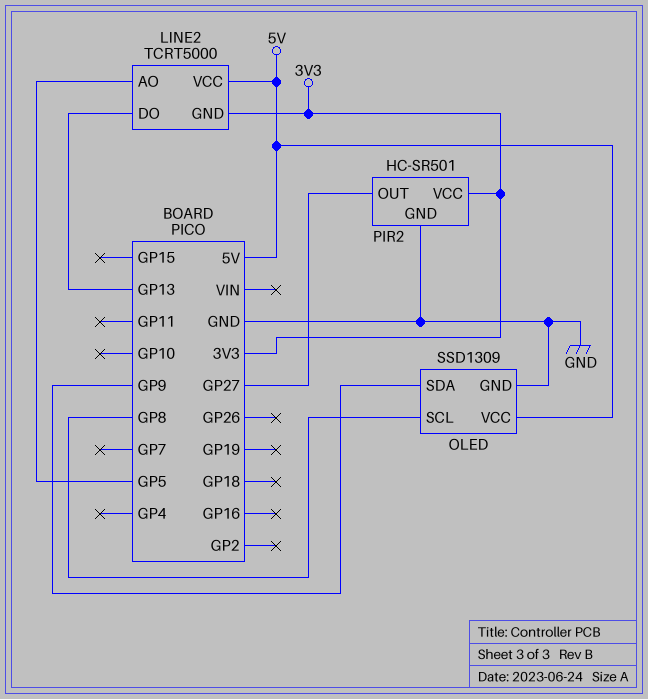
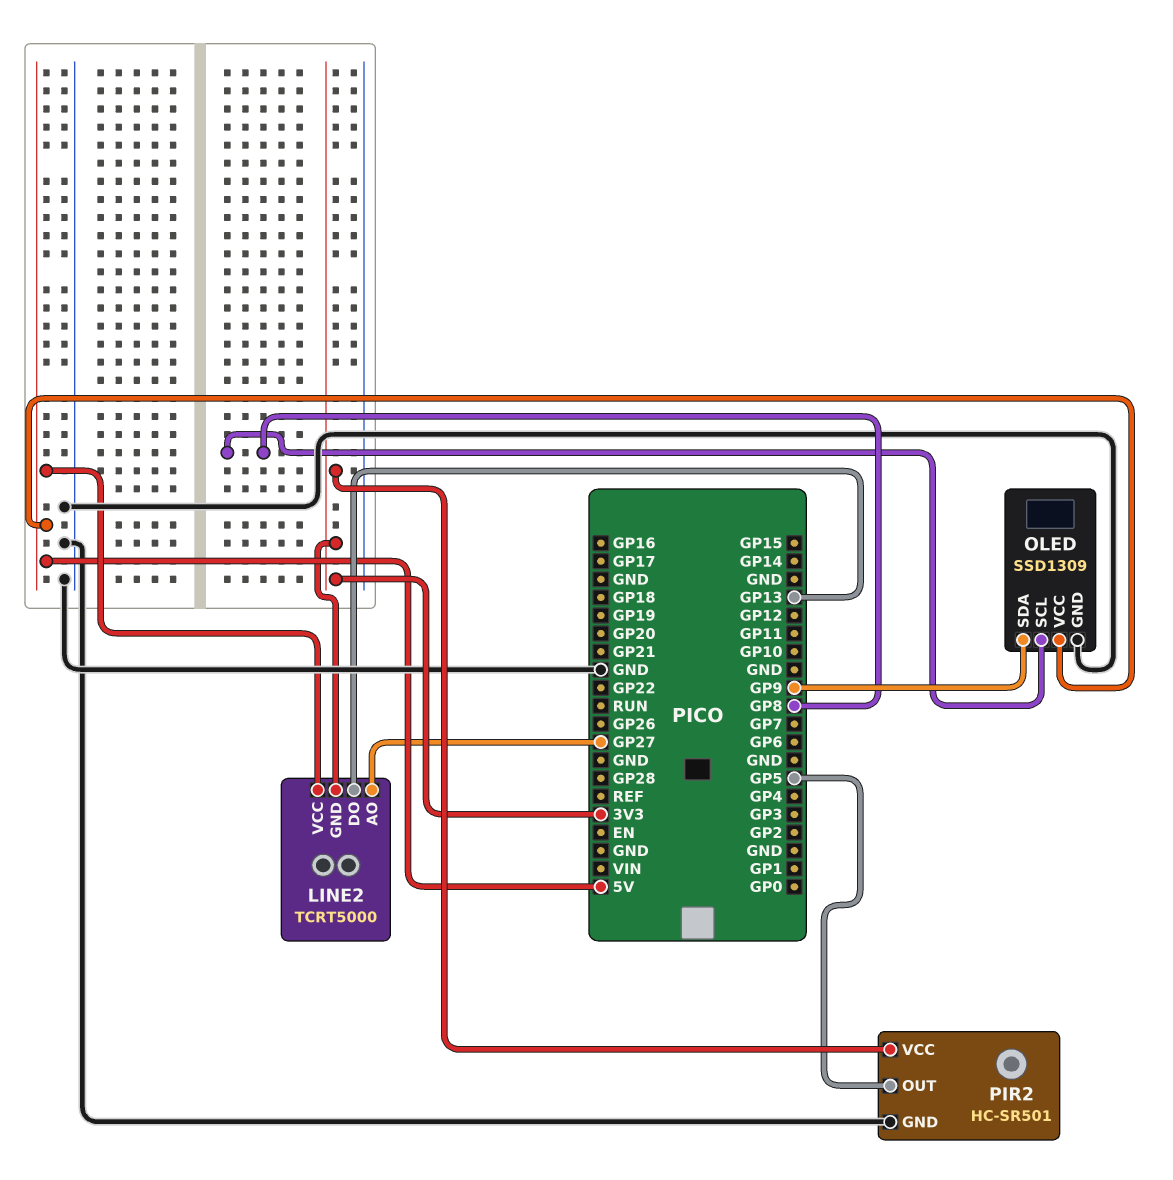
LINE2 pin AO: GP5 -> GP27
PIR2 pin OUT: GP27 -> GP5

